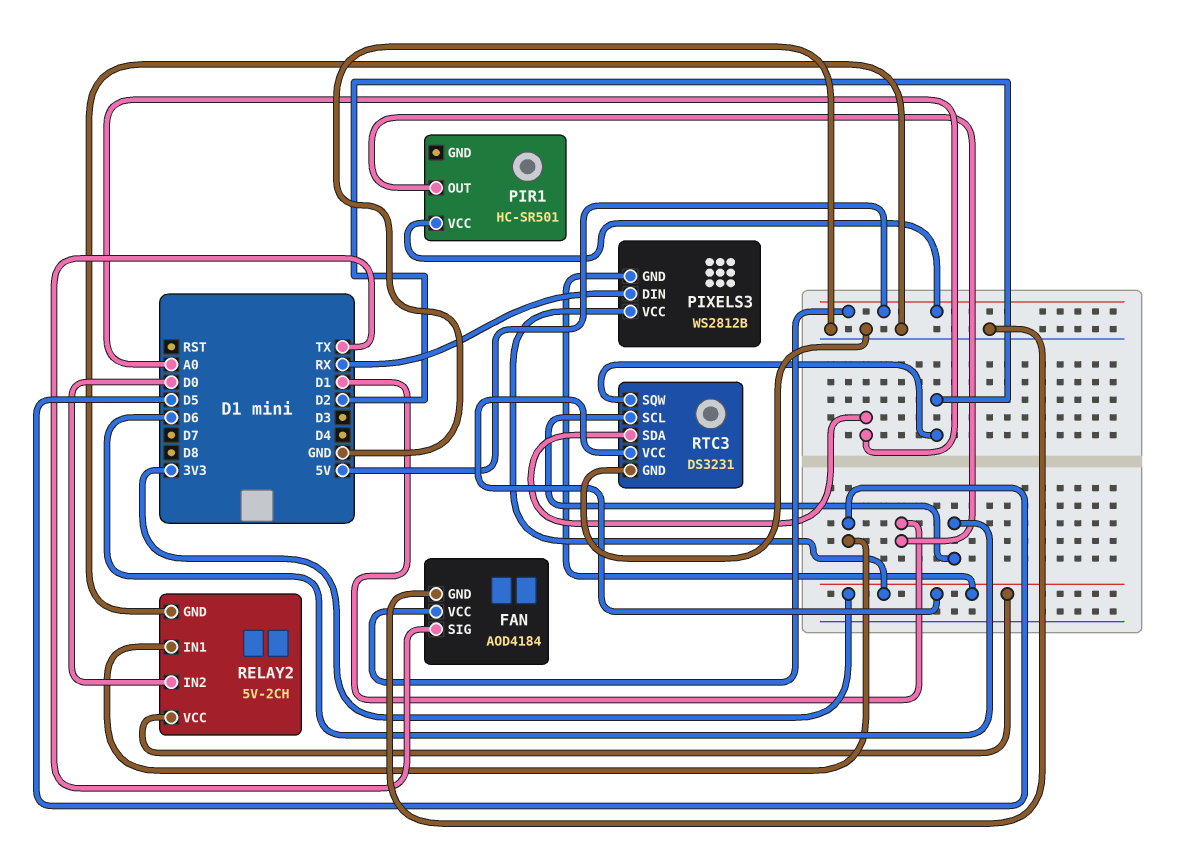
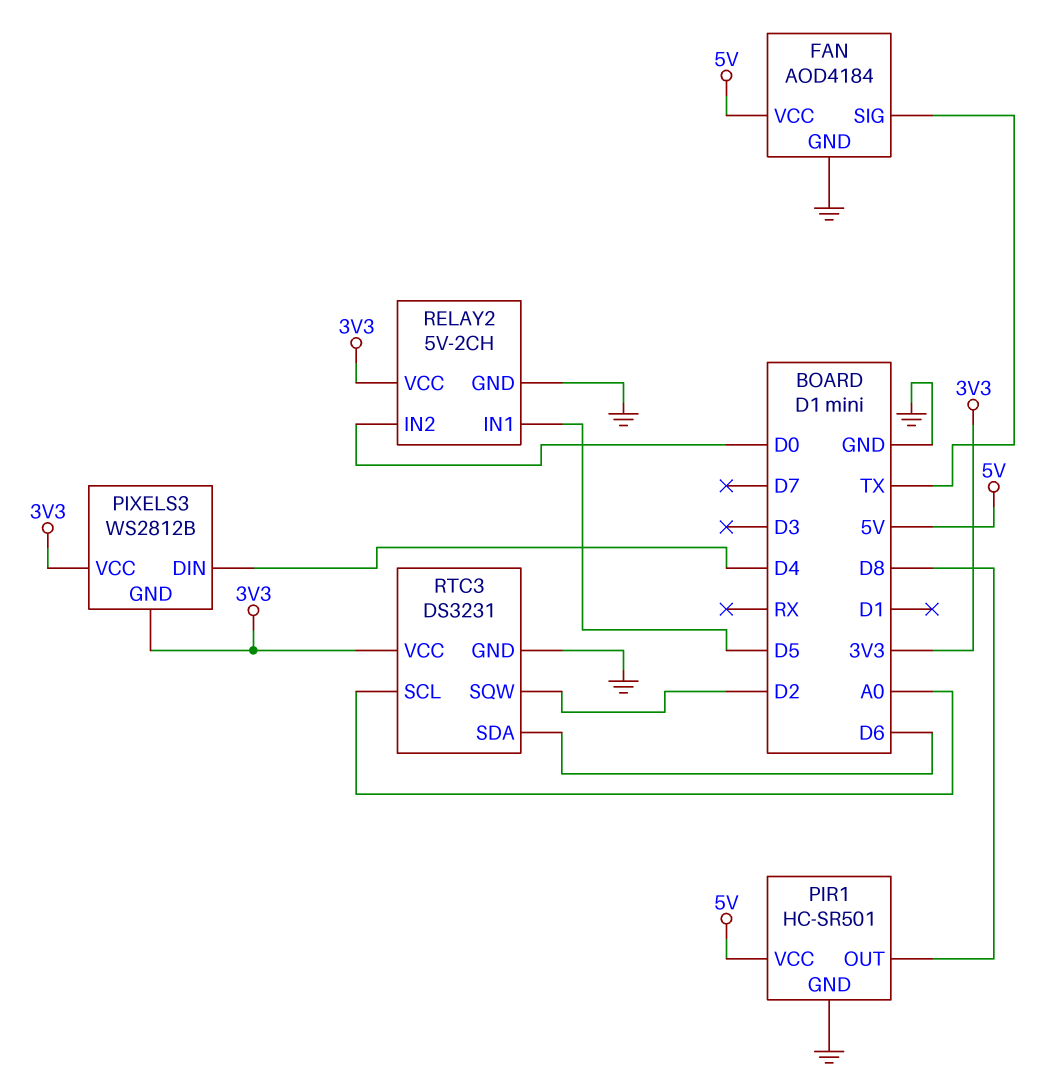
PIR1 pin GND: none -> GND
PIR1 pin OUT: D1 -> D8
PIXELS3 pin DIN: RX -> D4
RTC3 pin SCL: D6 -> A0
RTC3 pin SDA: A0 -> D6

